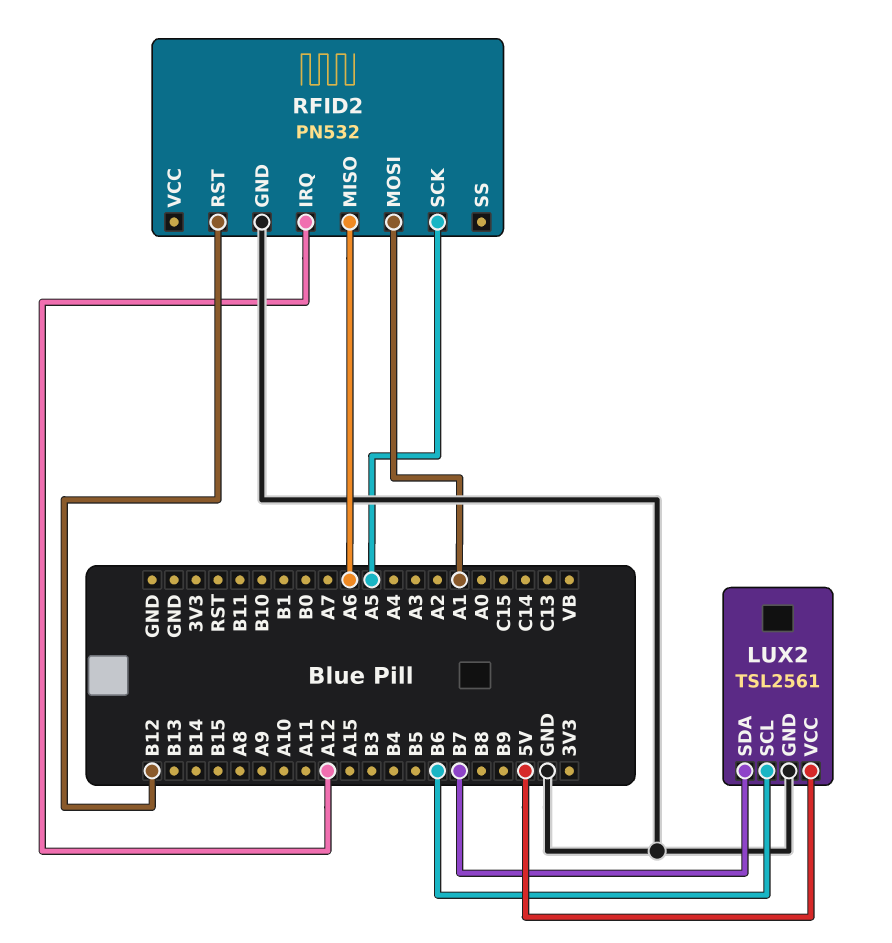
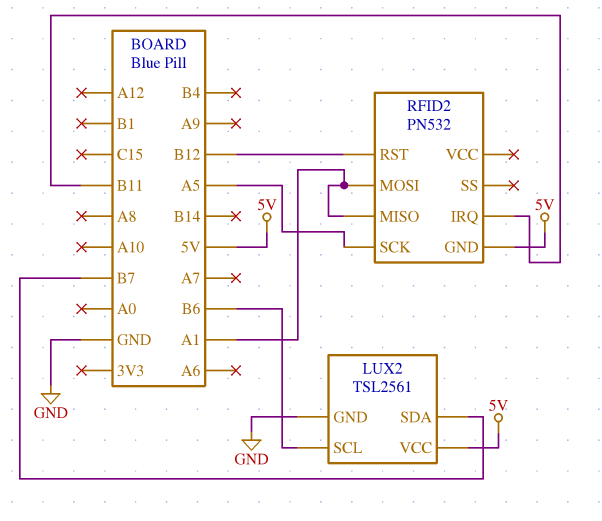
RFID2 pin GND: GND -> 5V
RFID2 pin IRQ: A12 -> B11
RFID2 pin MISO: A6 -> A1

